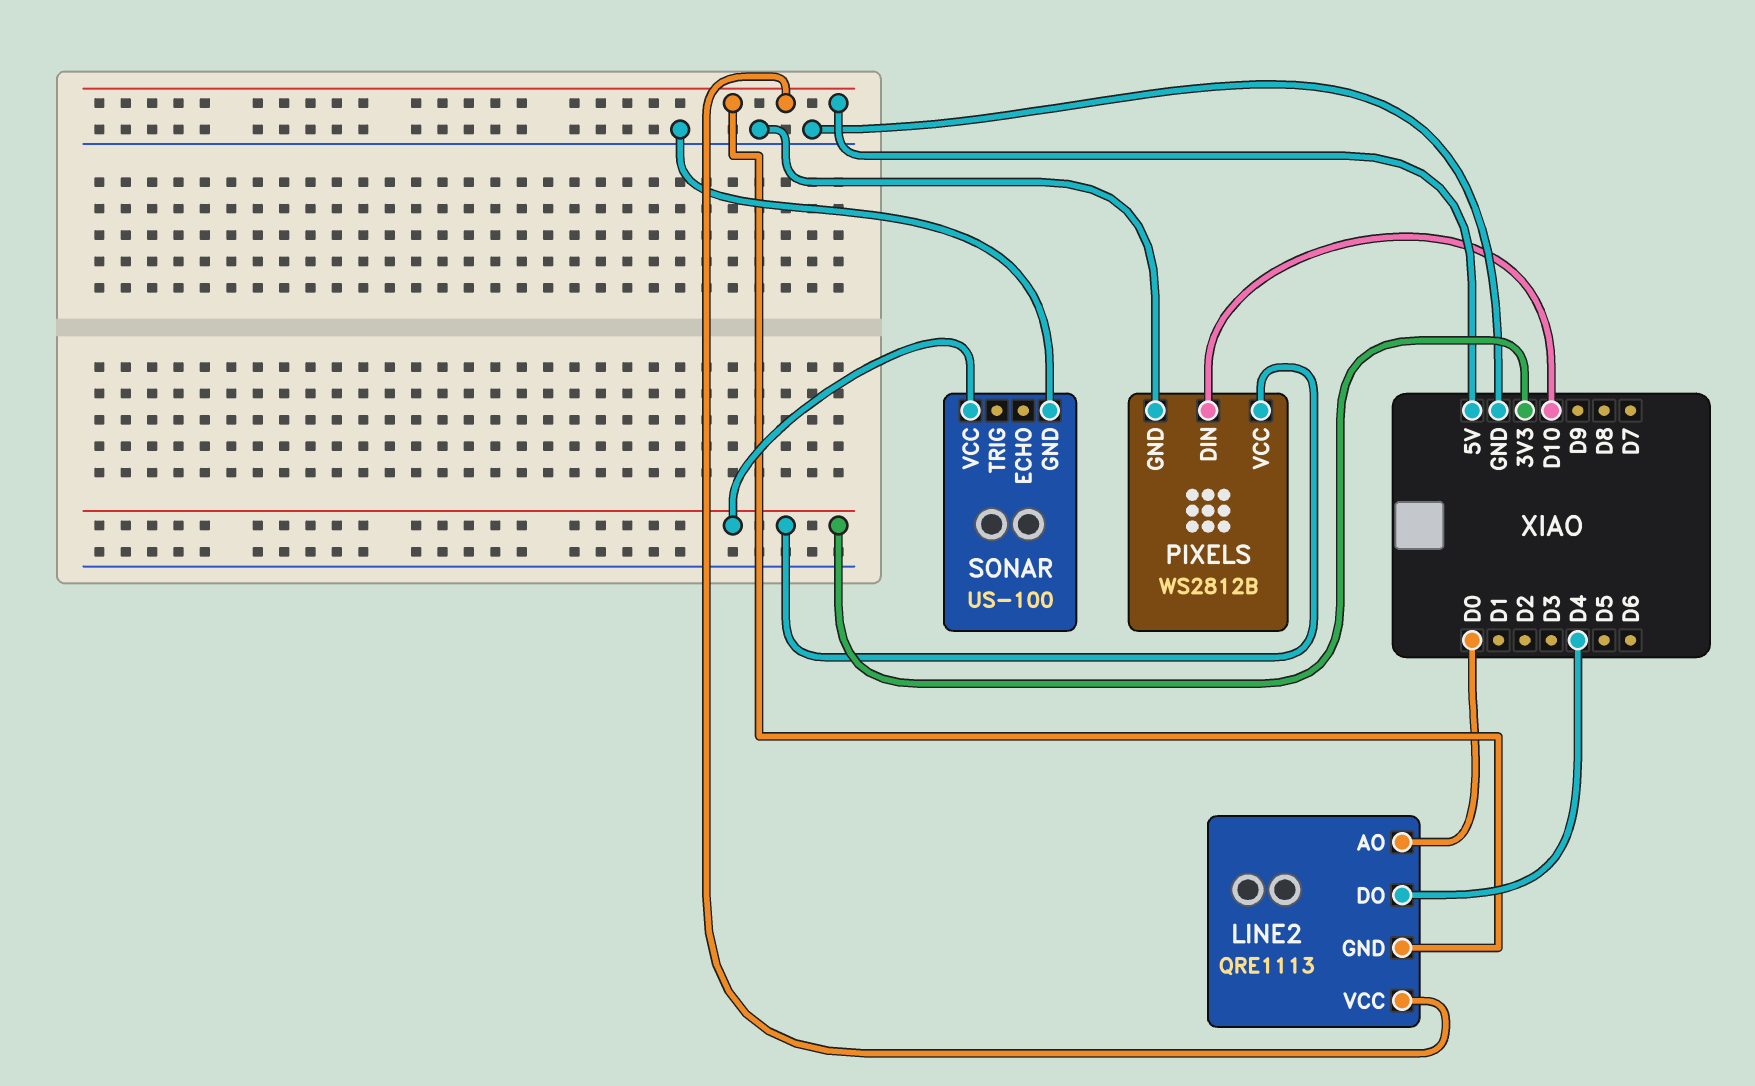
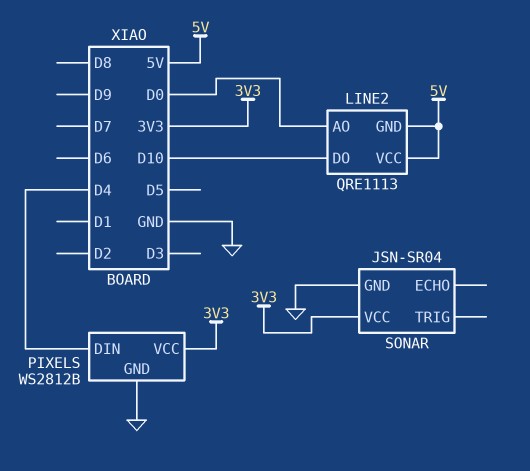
LINE2 pin DO: D4 -> D10
PIXELS pin DIN: D10 -> D4
SONAR: US-100 -> JSN-SR04

